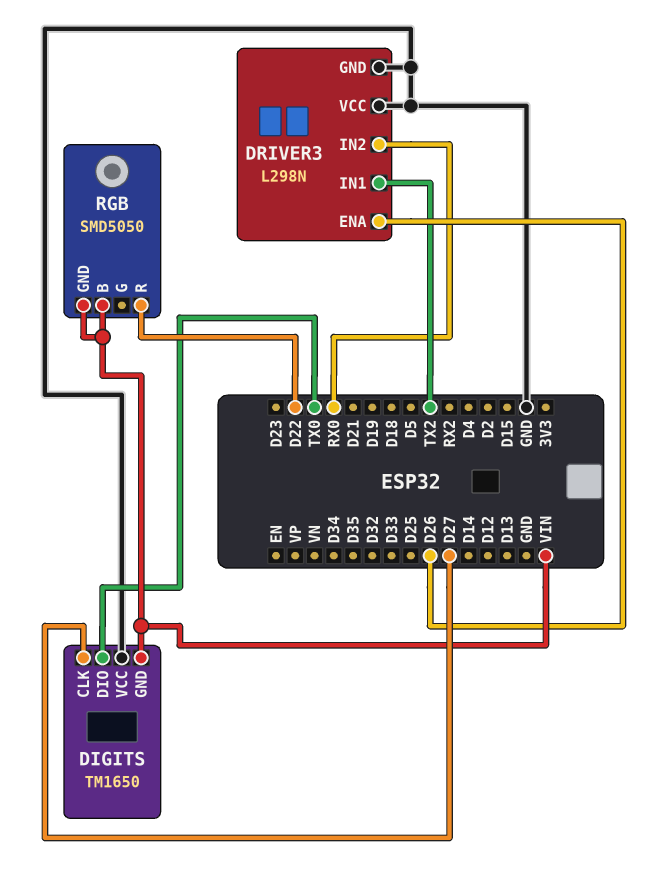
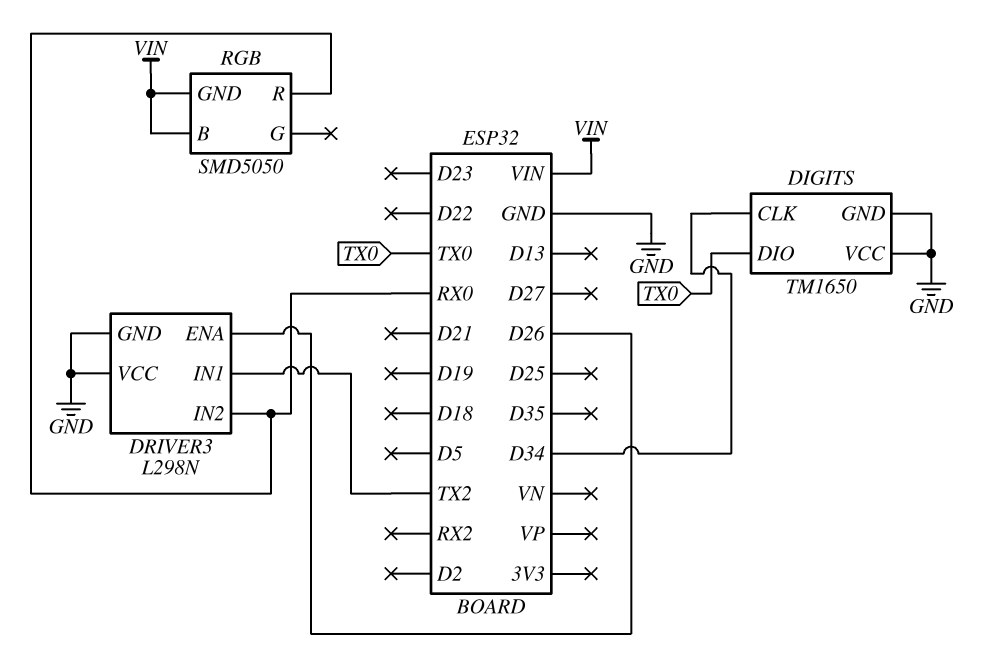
DIGITS pin CLK: D27 -> D34
DIGITS pin GND: VIN -> GND
RGB pin R: D22 -> RX0

